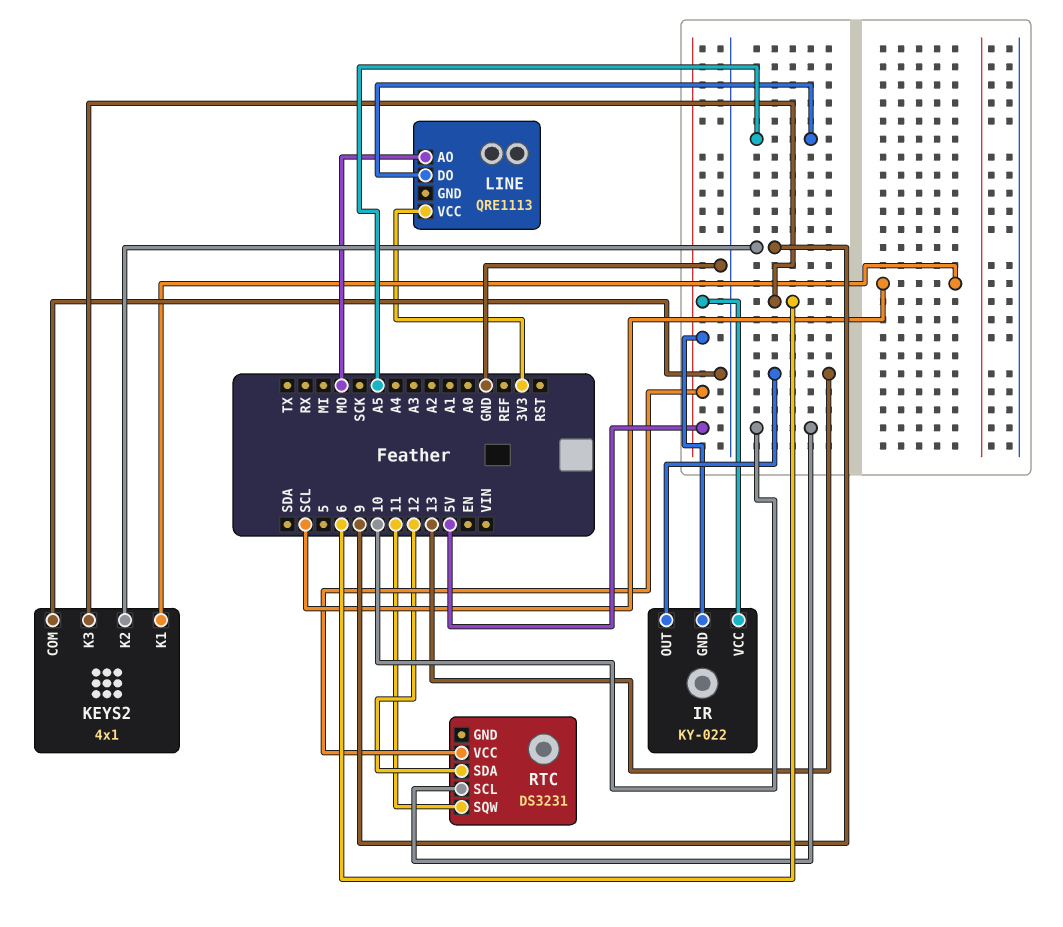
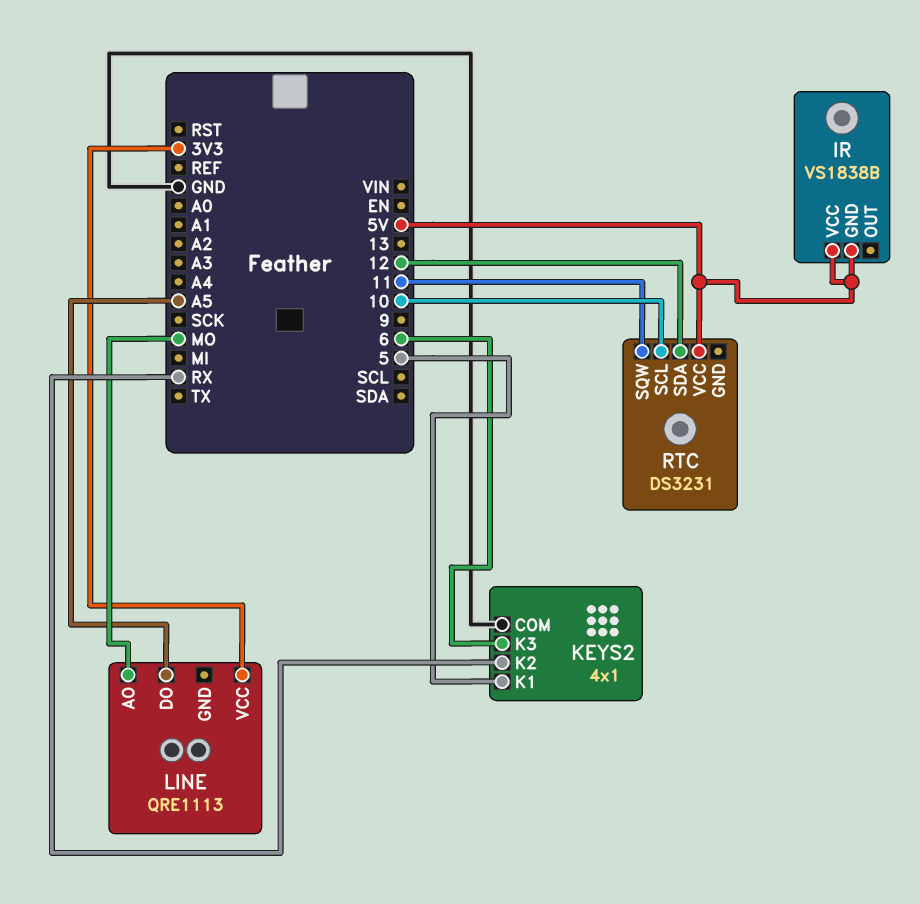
IR: KY-022 -> VS1838B
IR pin OUT: 13 -> none
KEYS2 pin K1: SCL -> 5
KEYS2 pin K2: 9 -> RX

